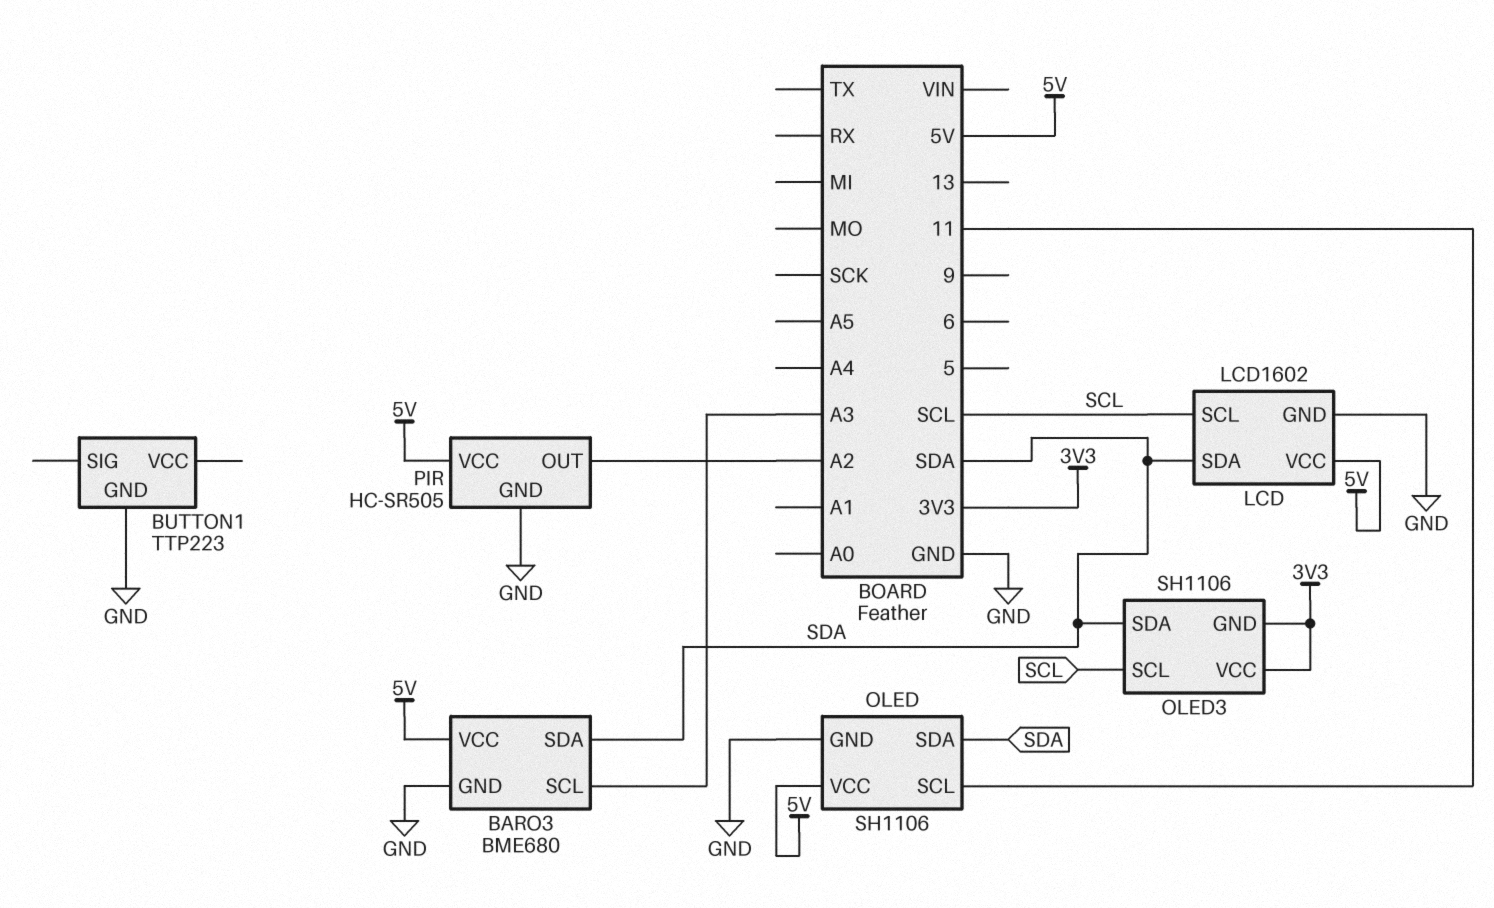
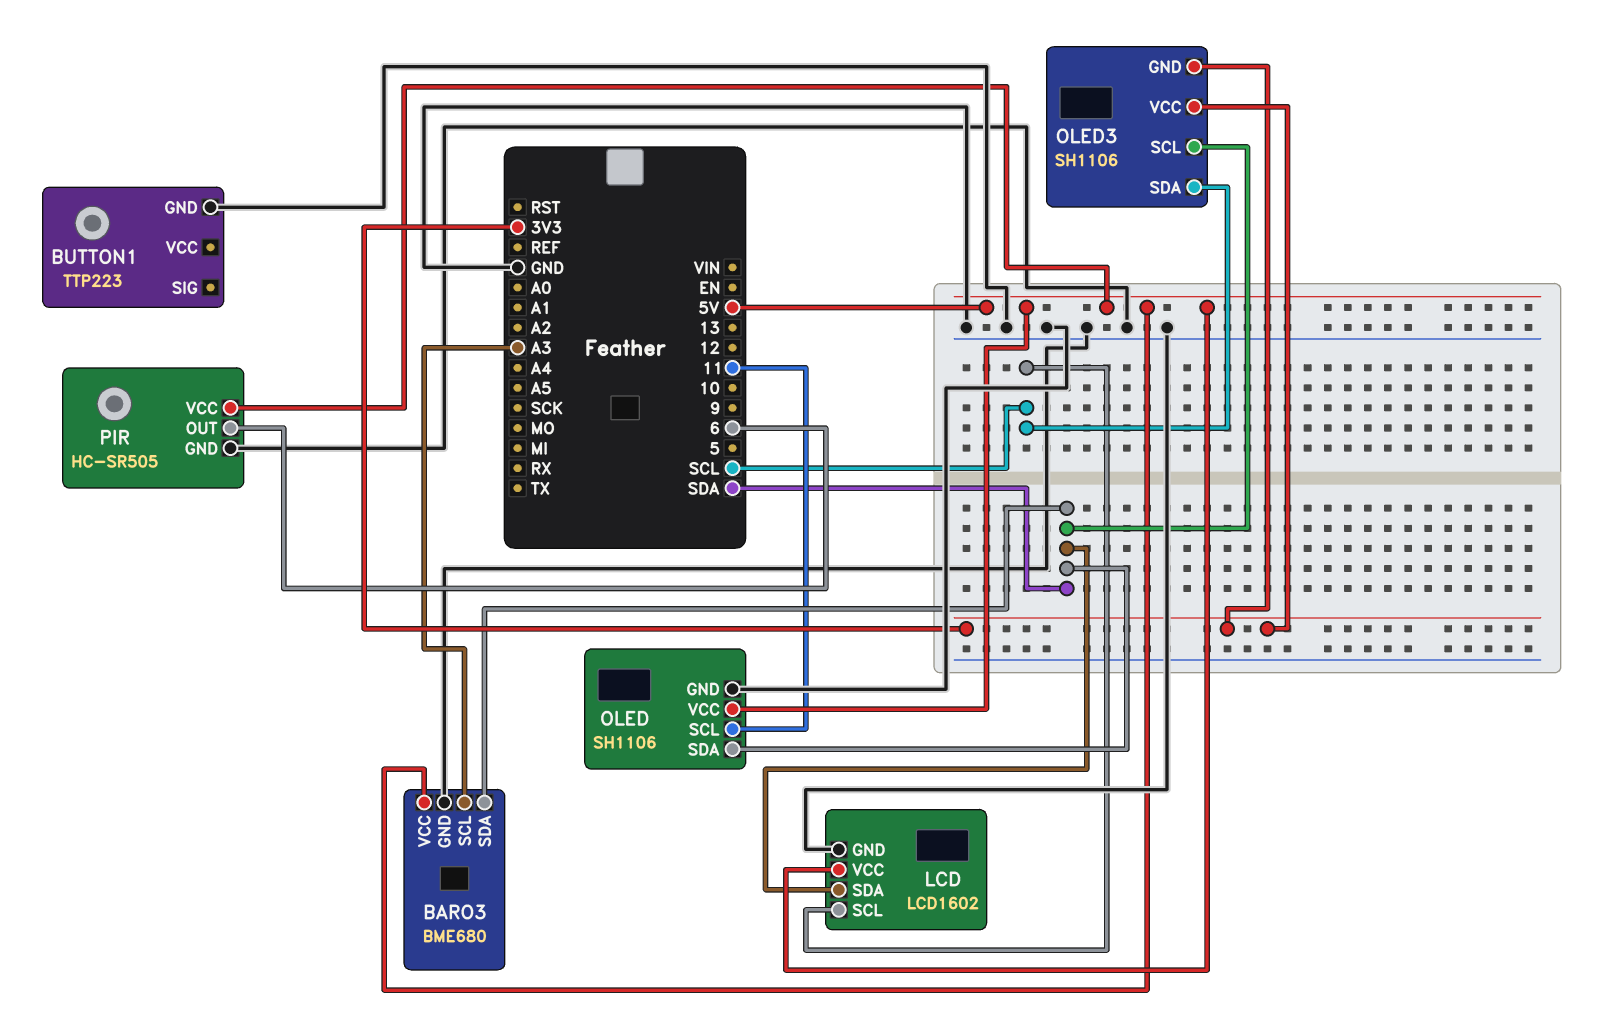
OLED3 pin SCL: SCL -> SDA
OLED3 pin SDA: SDA -> SCL
PIR pin OUT: A2 -> 6

